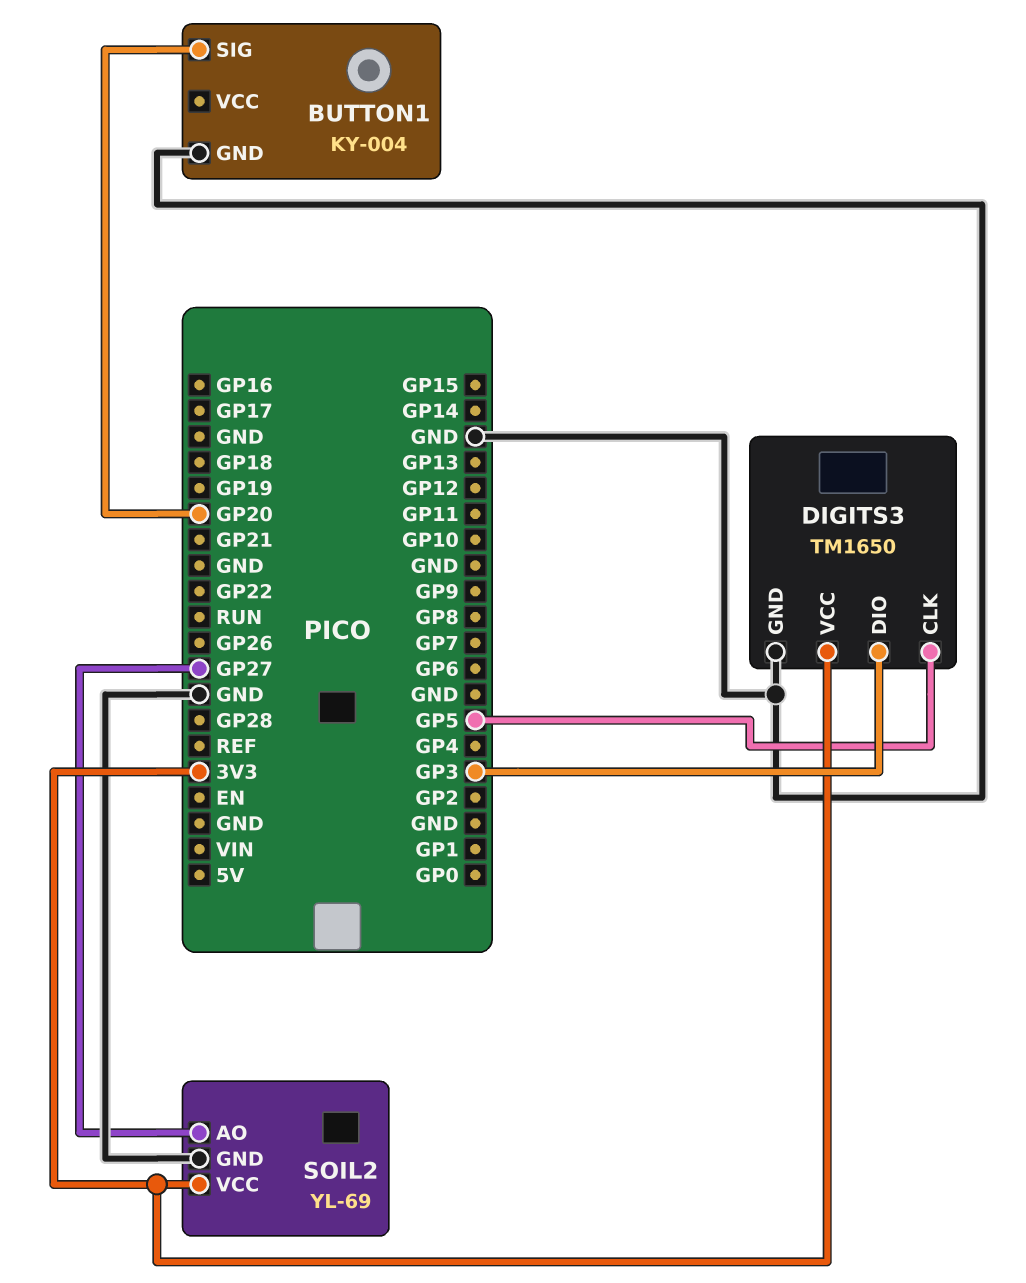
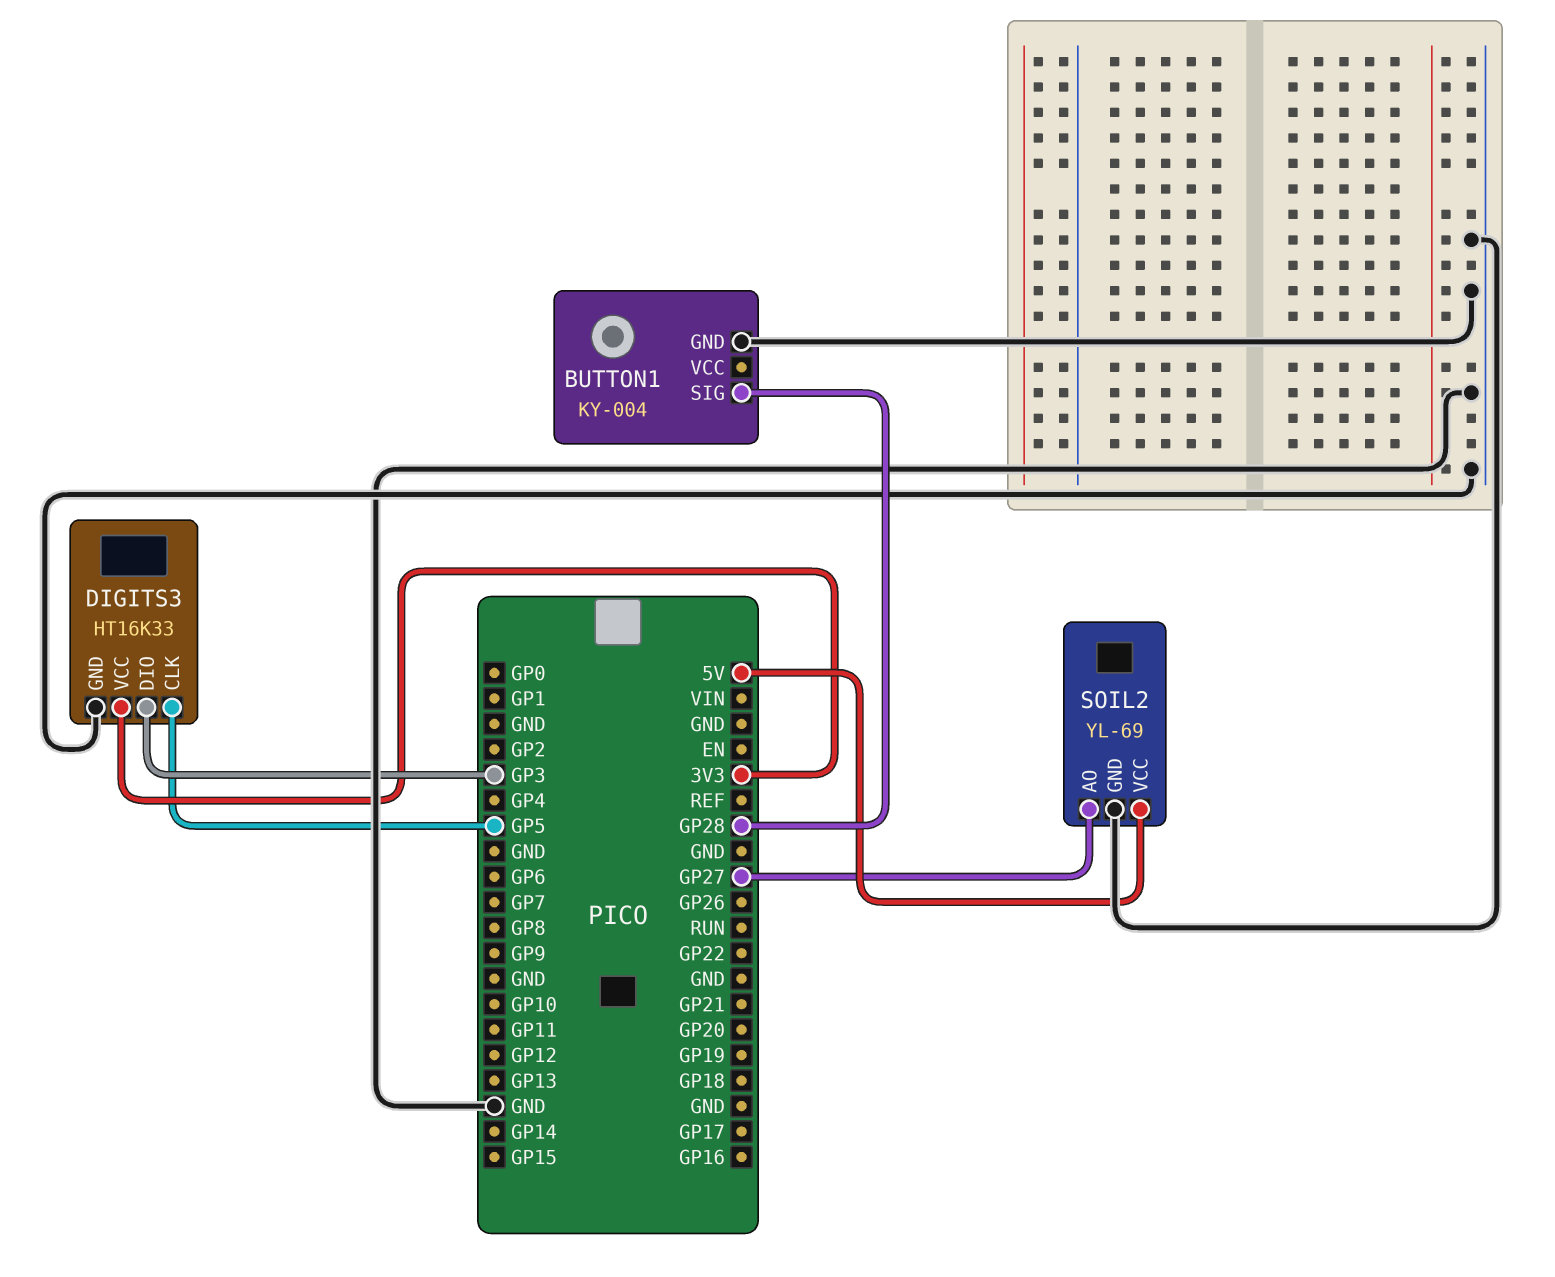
BUTTON1 pin SIG: GP20 -> GP28
DIGITS3: TM1650 -> HT16K33
SOIL2 pin VCC: 3V3 -> 5V

